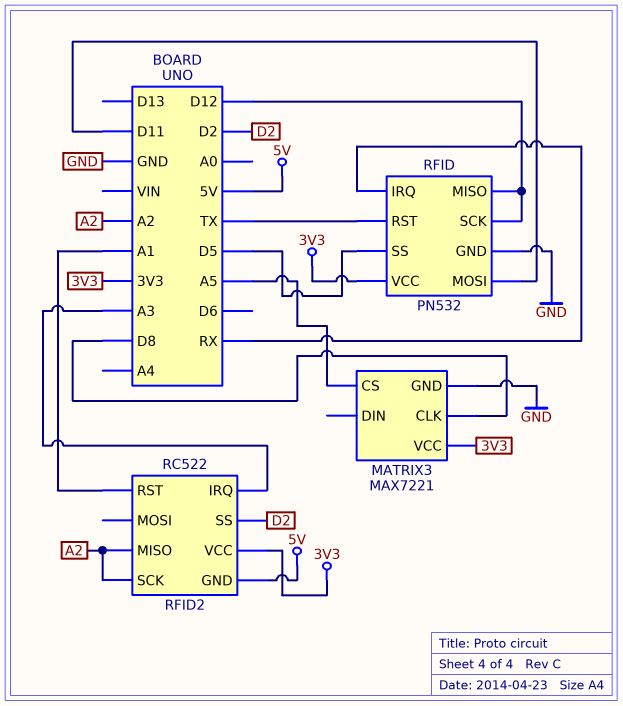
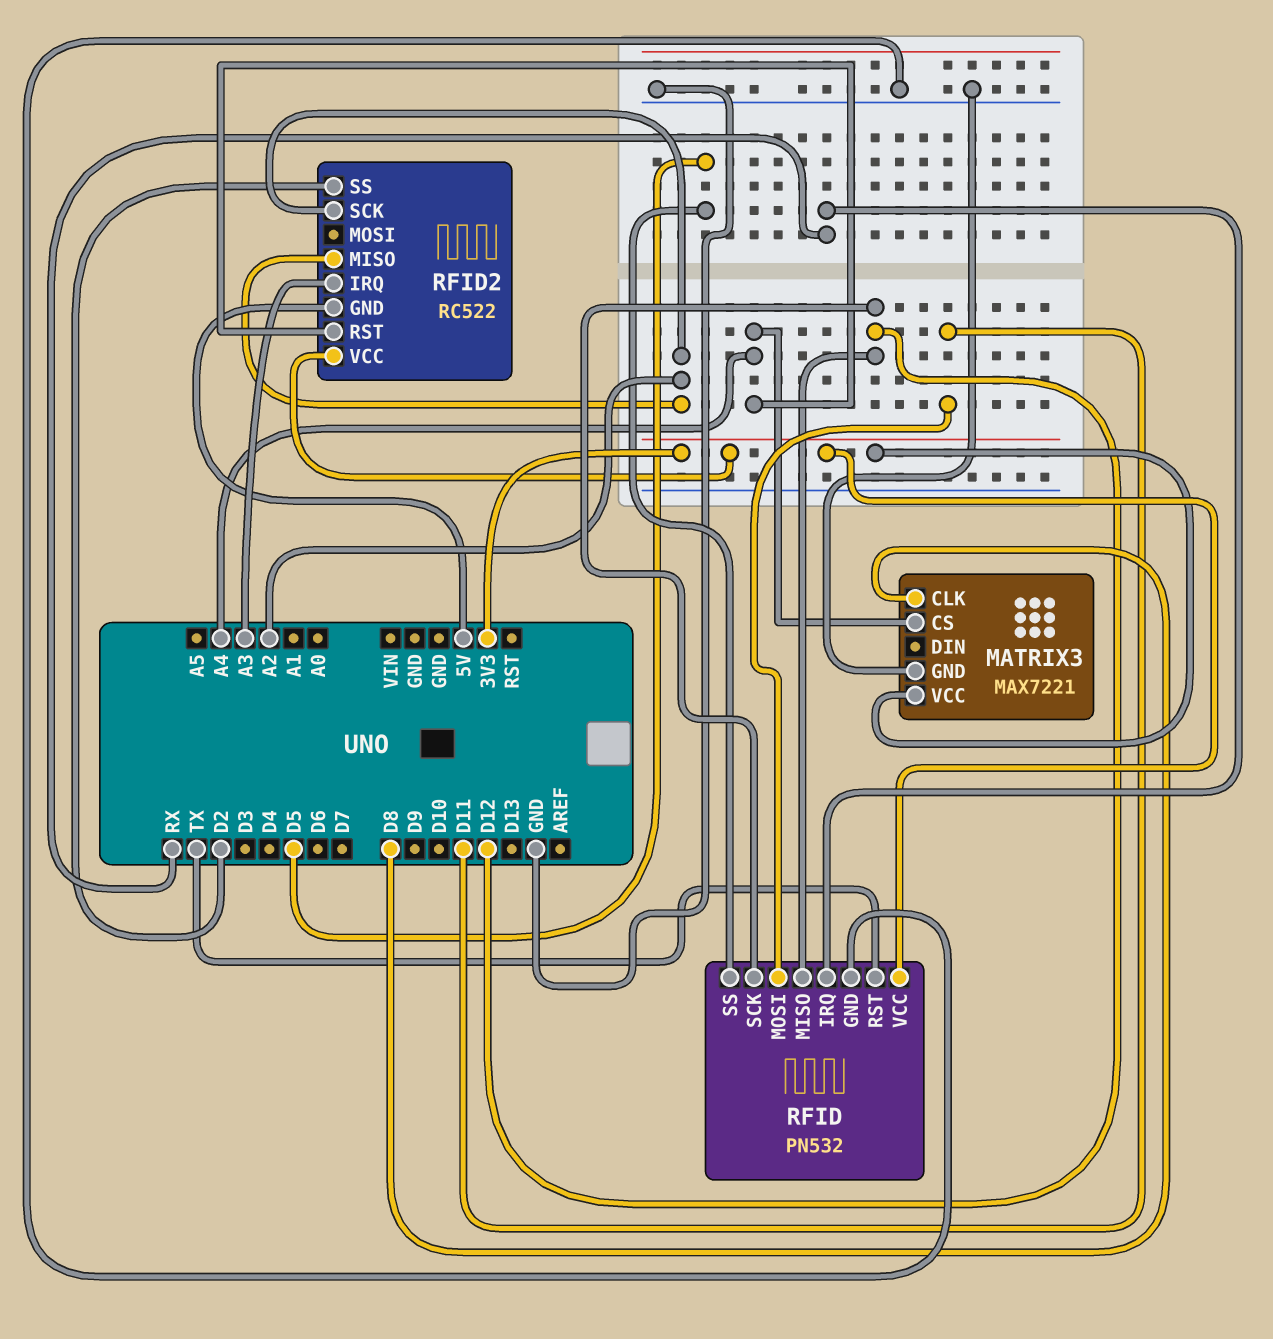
MATRIX3 pin CS: A5 -> A4
RFID2 pin RST: A1 -> A4

